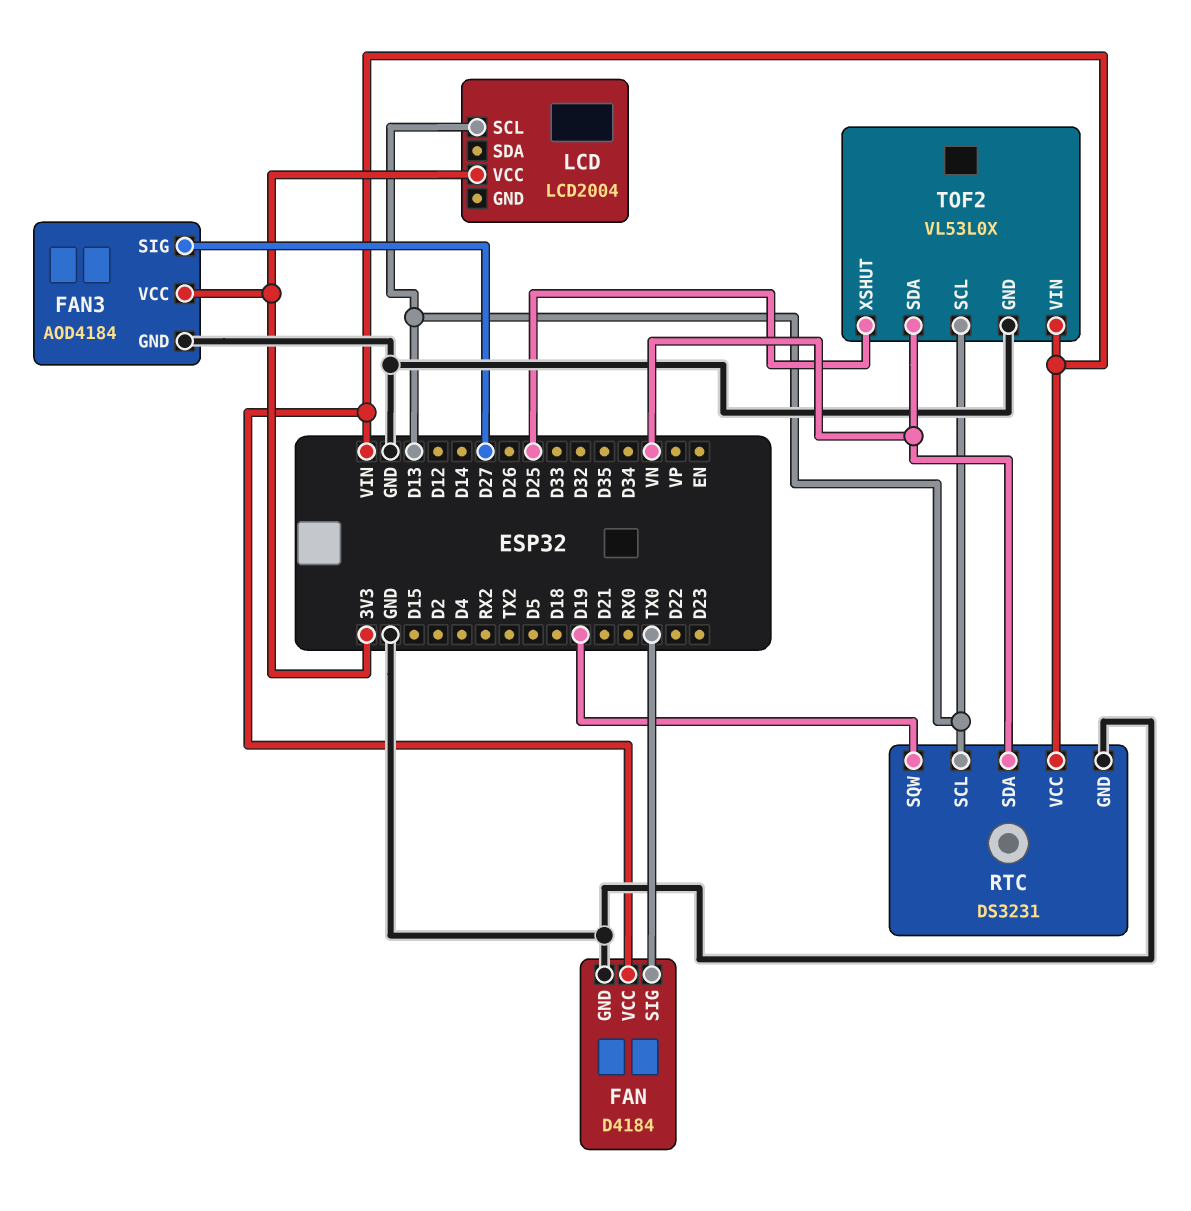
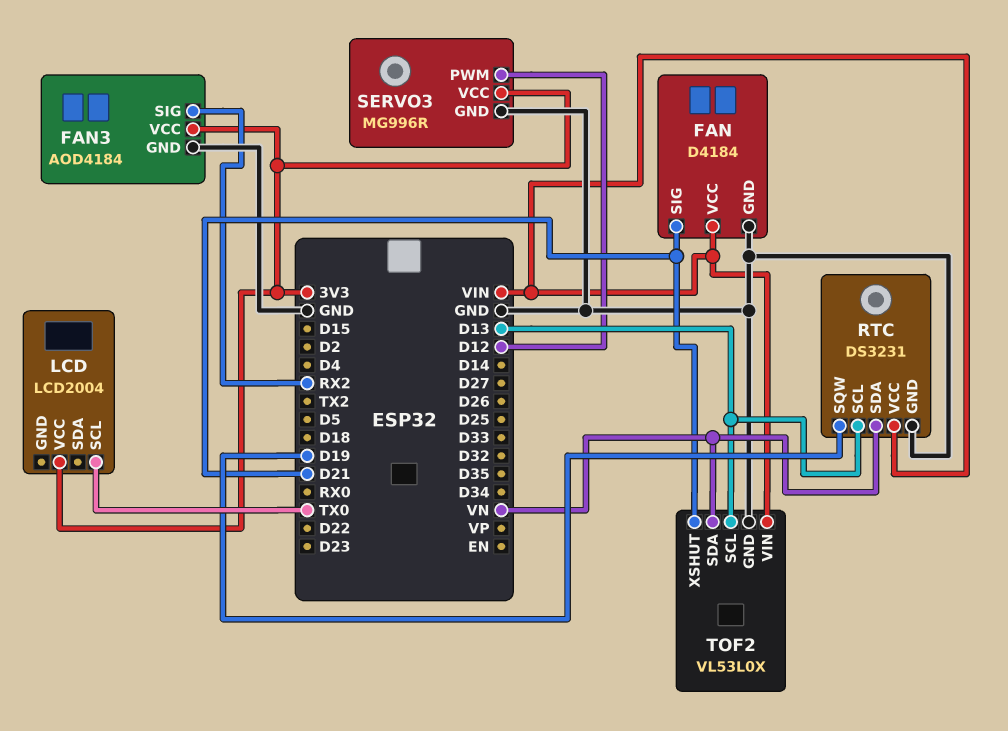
FAN pin SIG: TX0 -> D21
FAN3 pin SIG: D27 -> RX2
LCD pin SCL: D13 -> TX0
SERVO3: none -> MG996R
SERVO3 pin GND: none -> GND
SERVO3 pin PWM: none -> D12
SERVO3 pin VCC: none -> 3V3
TOF2 pin XSHUT: D25 -> D21

